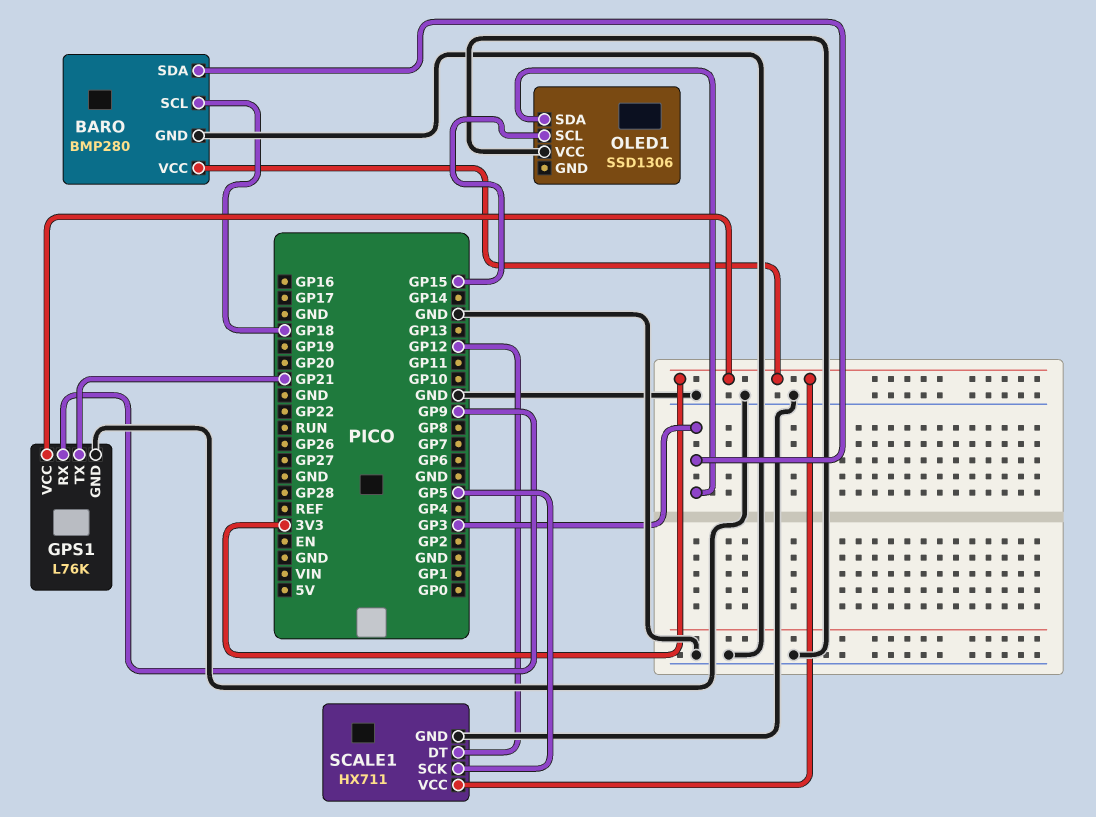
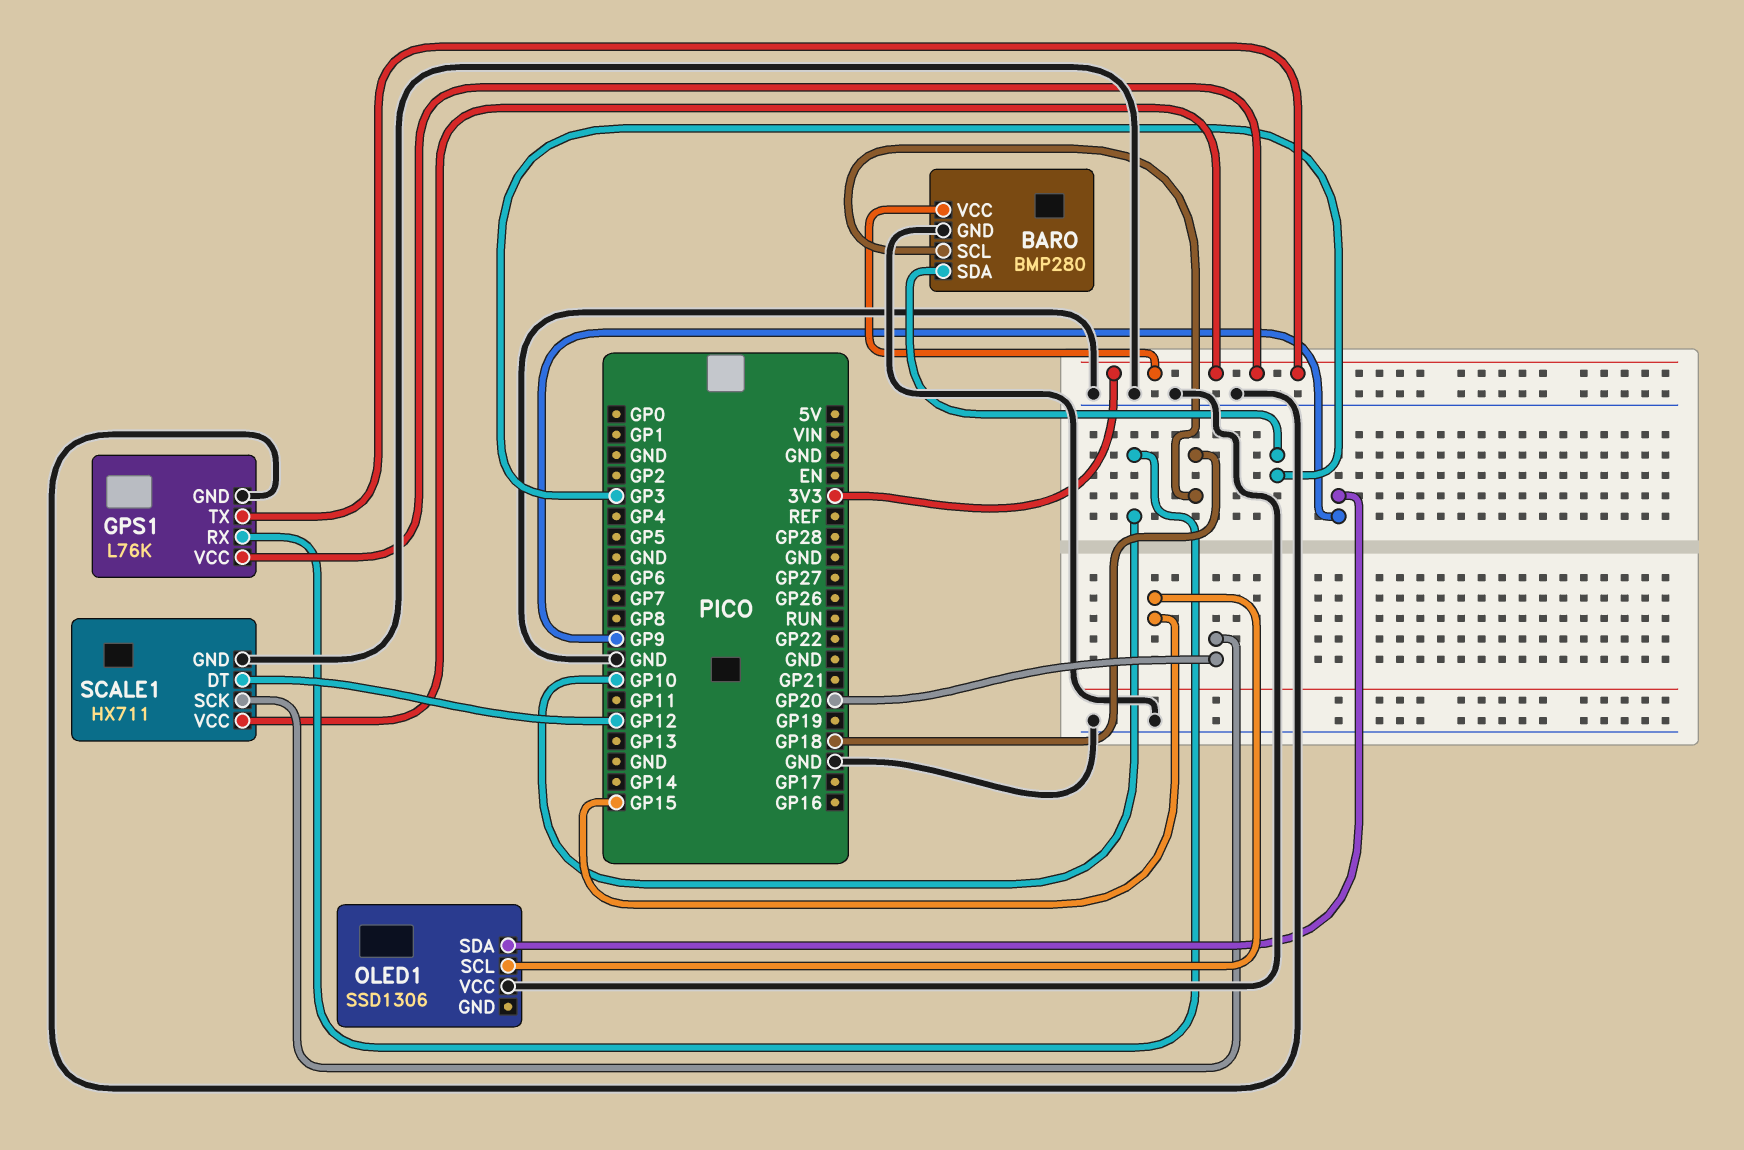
GPS1 pin RX: GP9 -> GP10
GPS1 pin TX: GP21 -> 3V3
OLED1 pin SDA: GP3 -> GP9
SCALE1 pin SCK: GP5 -> GP20

